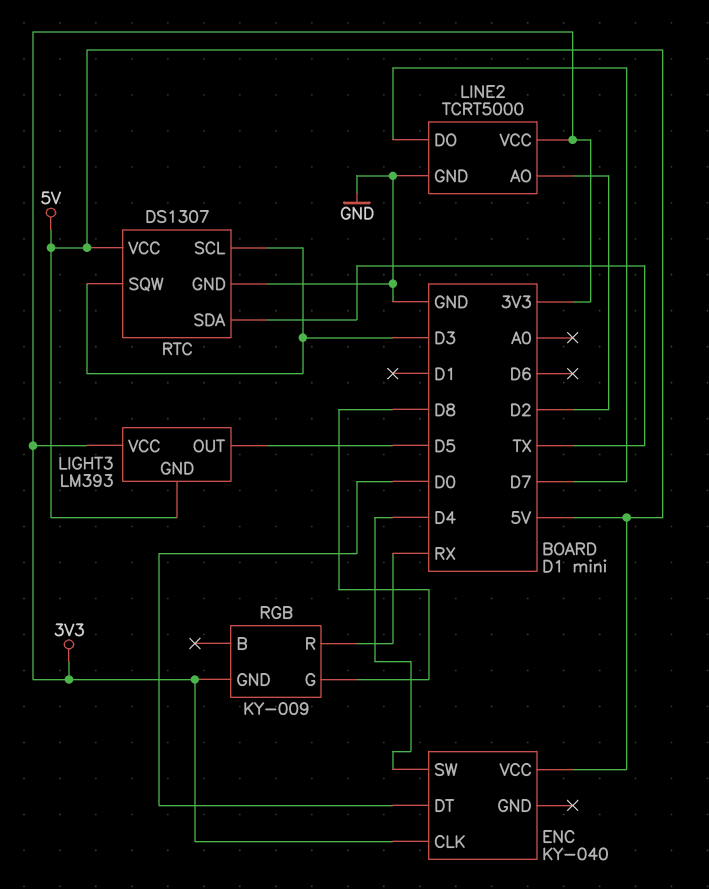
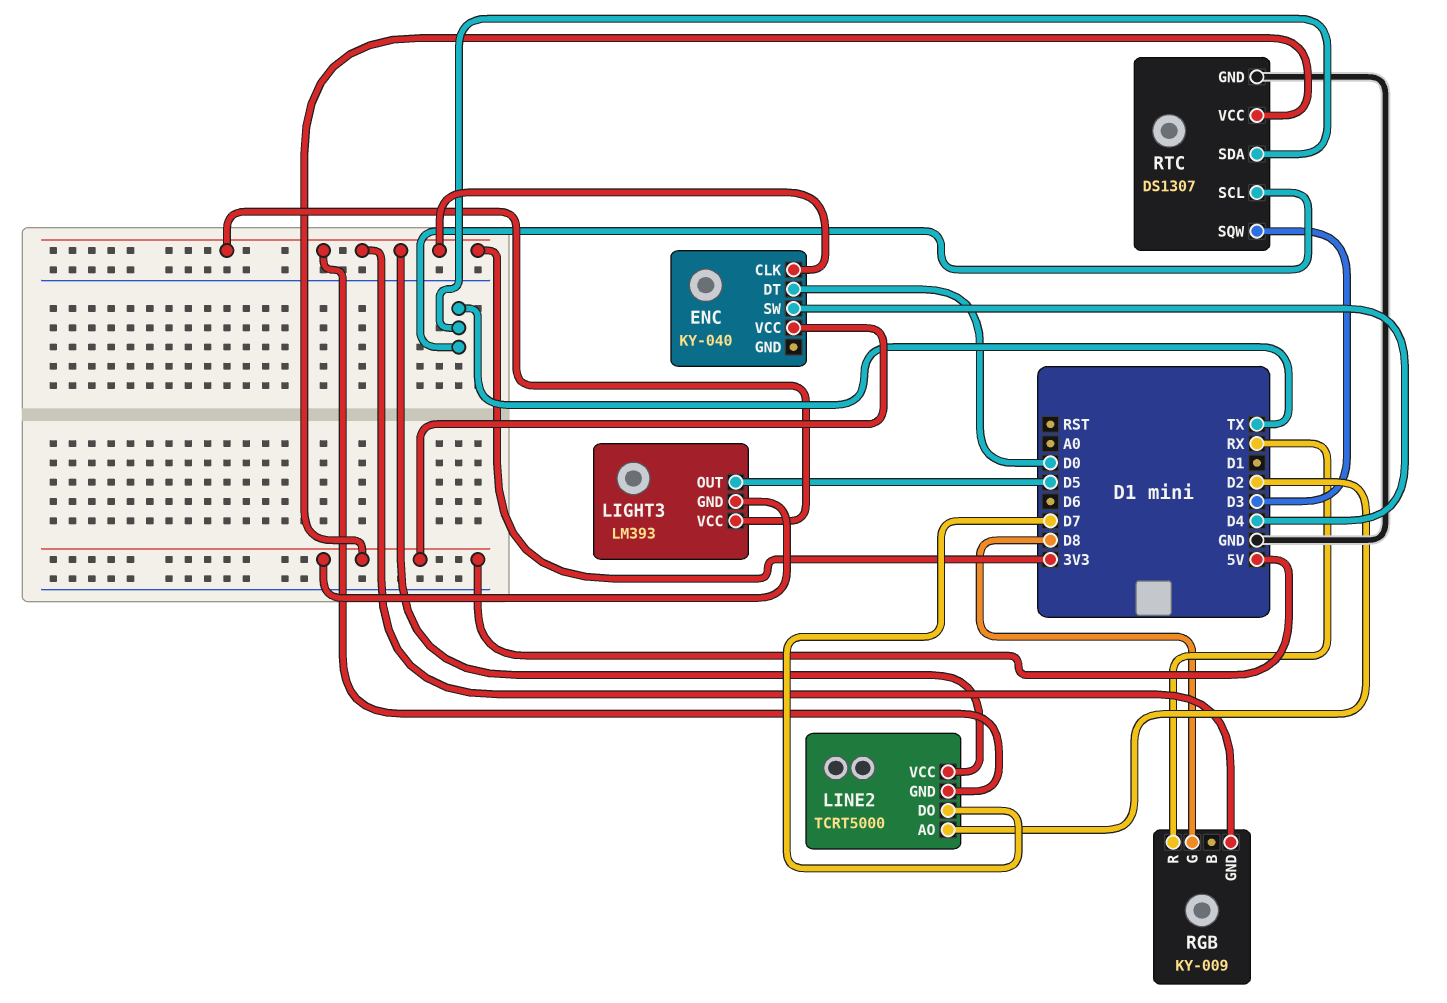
LINE2 pin GND: GND -> 3V3
RTC pin SCL: D3 -> TX

